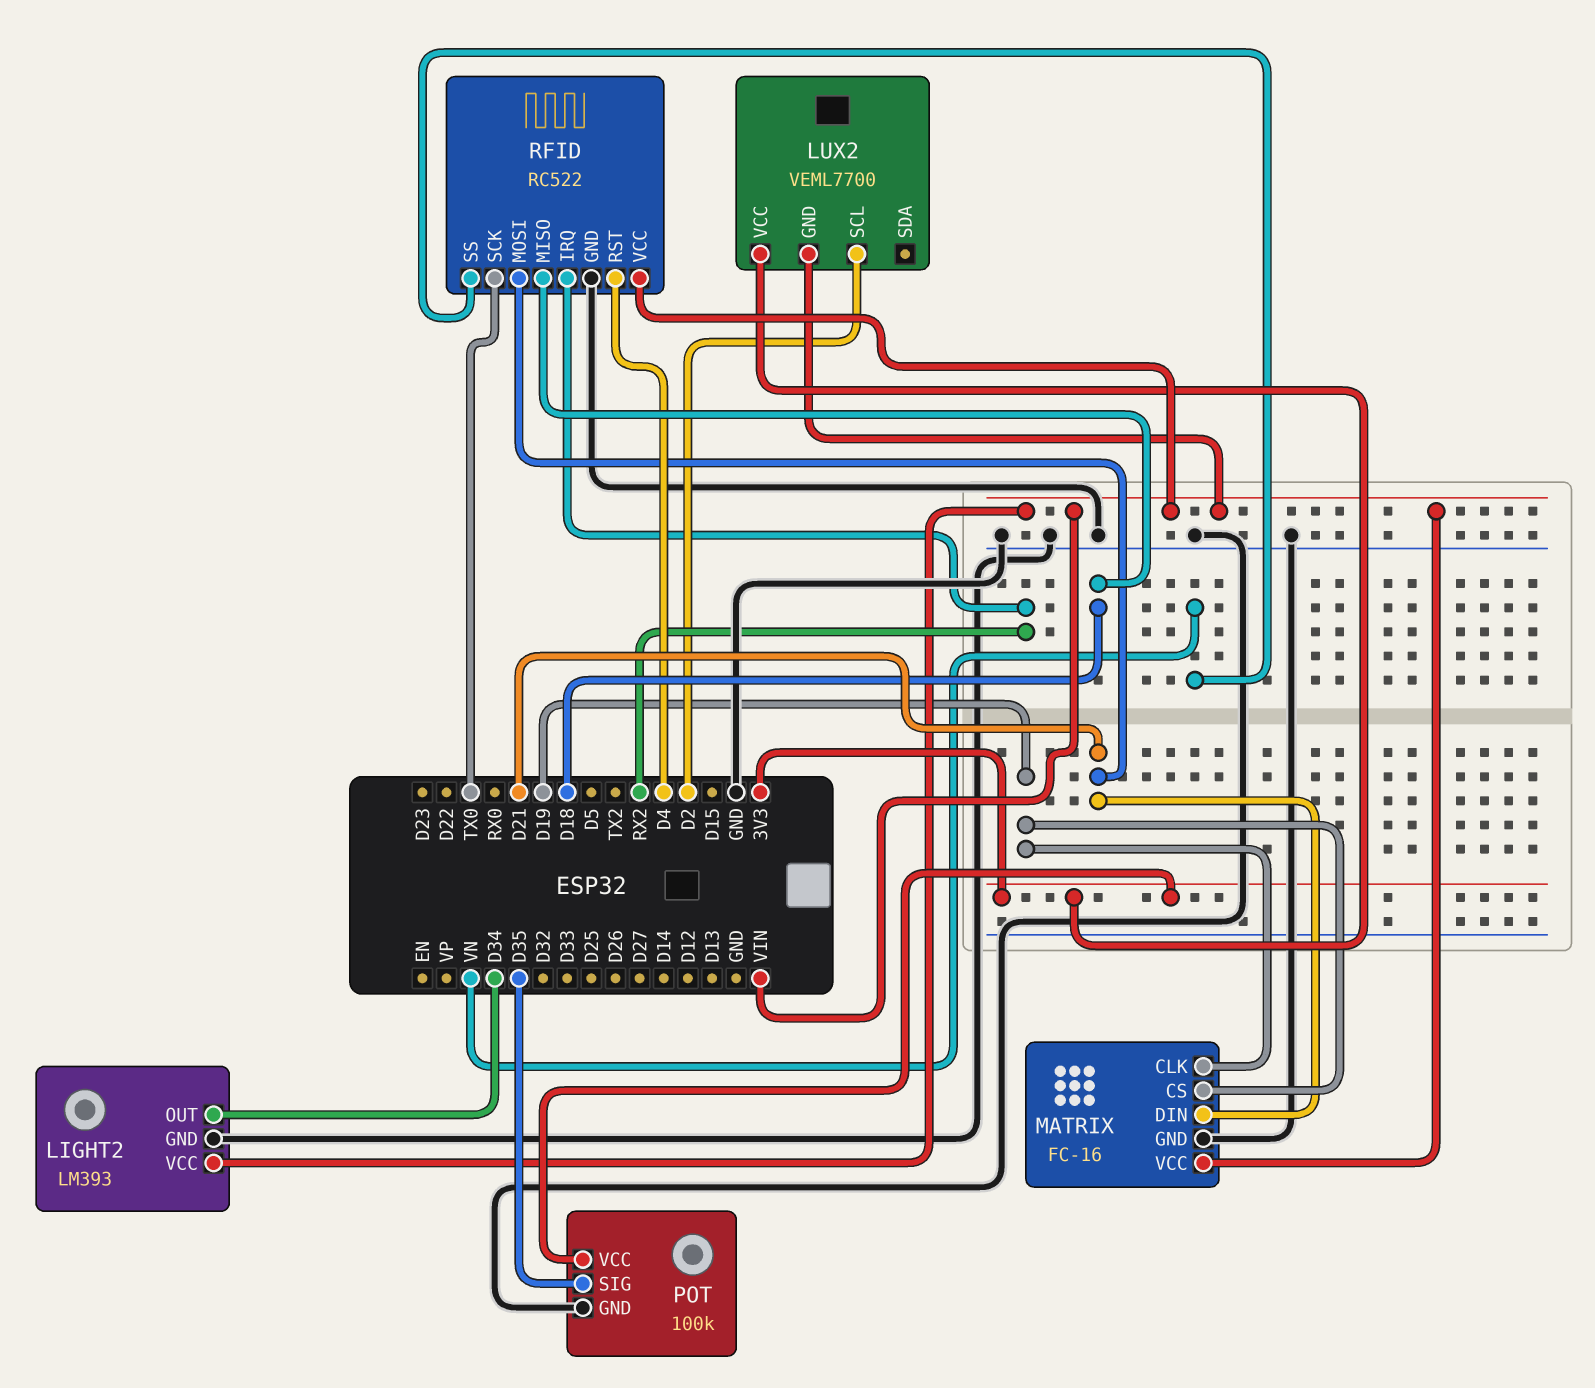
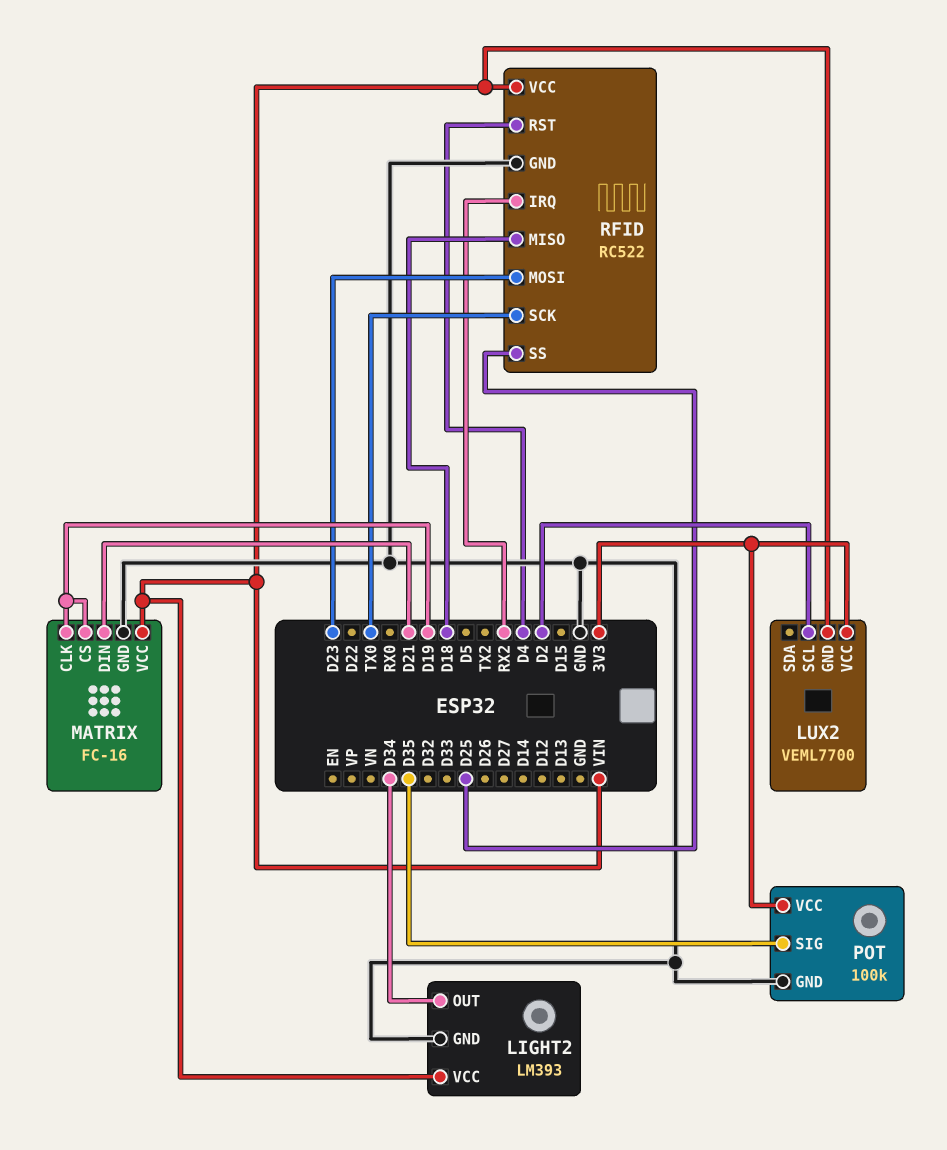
RFID pin MOSI: D21 -> D23
RFID pin SS: VN -> D25

